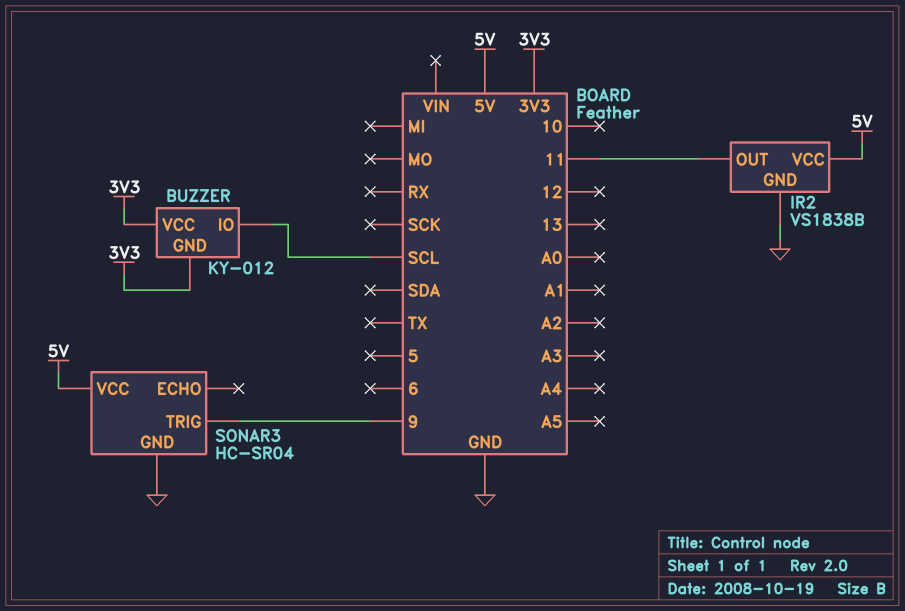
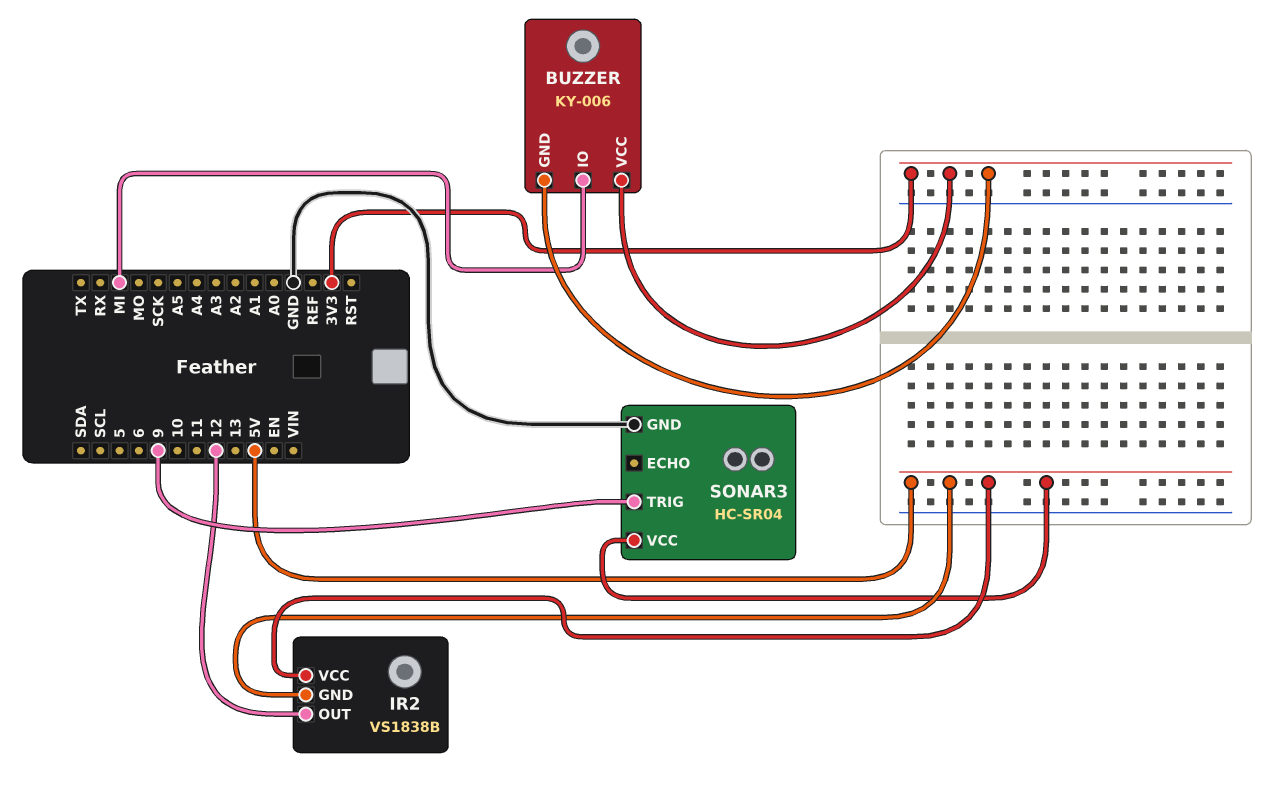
BUZZER: KY-012 -> KY-006
BUZZER pin IO: SCL -> MI
IR2 pin GND: GND -> 5V
IR2 pin OUT: 11 -> 12

